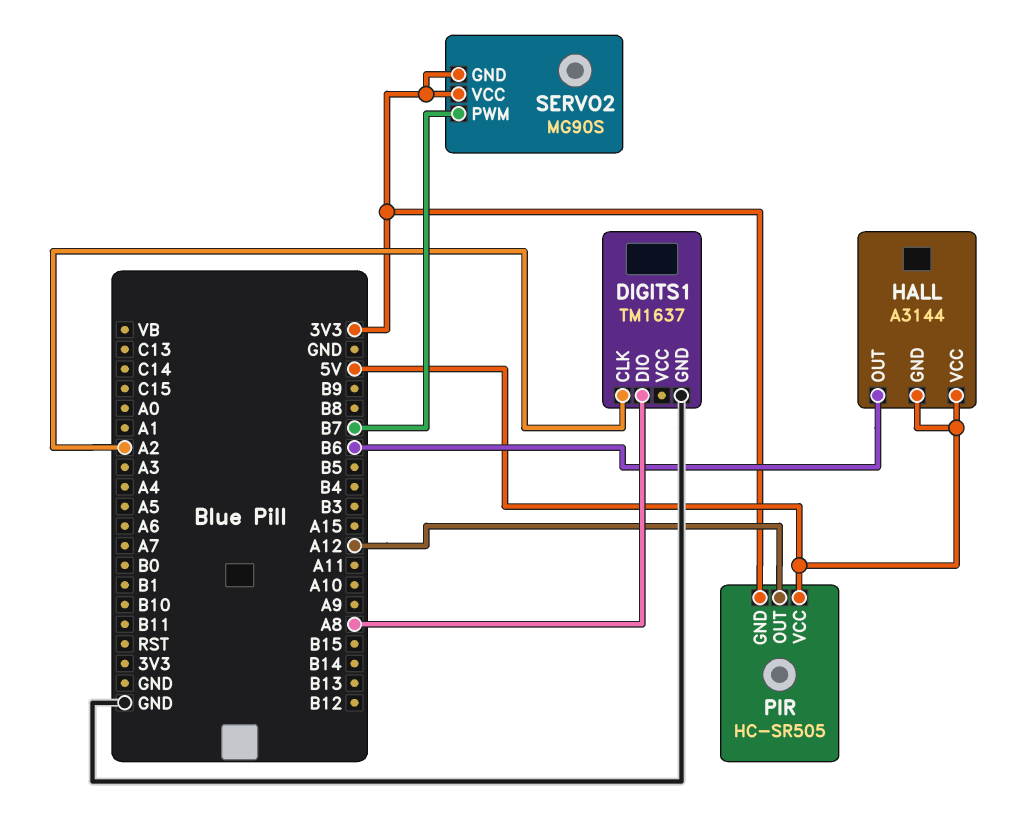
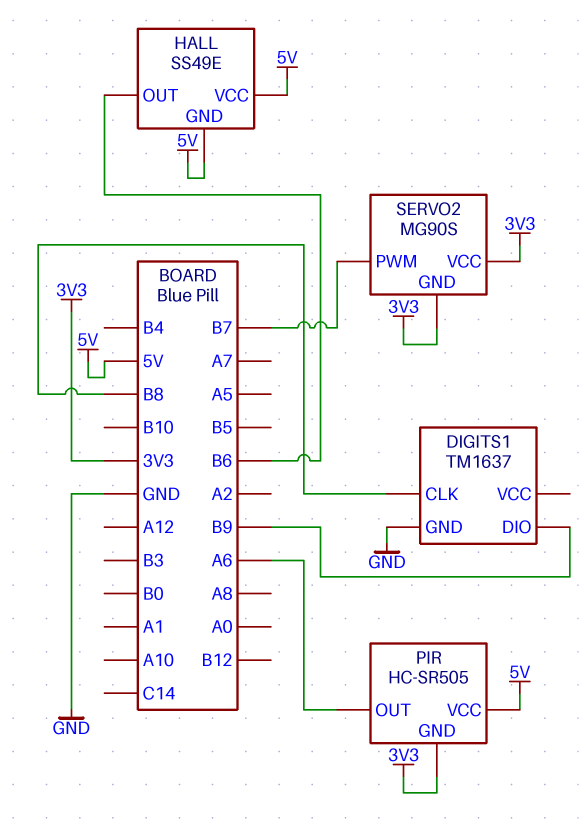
DIGITS1 pin CLK: A2 -> B8
DIGITS1 pin DIO: A8 -> B9
HALL: A3144 -> SS49E
PIR pin OUT: A12 -> A6

